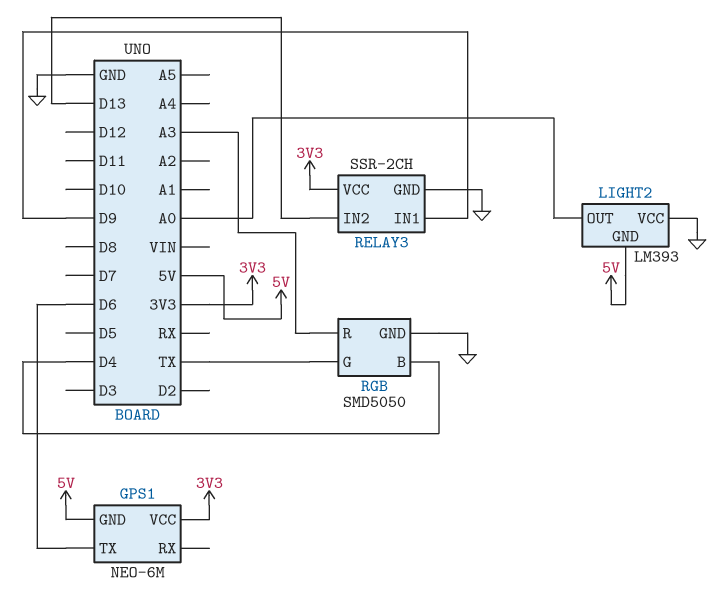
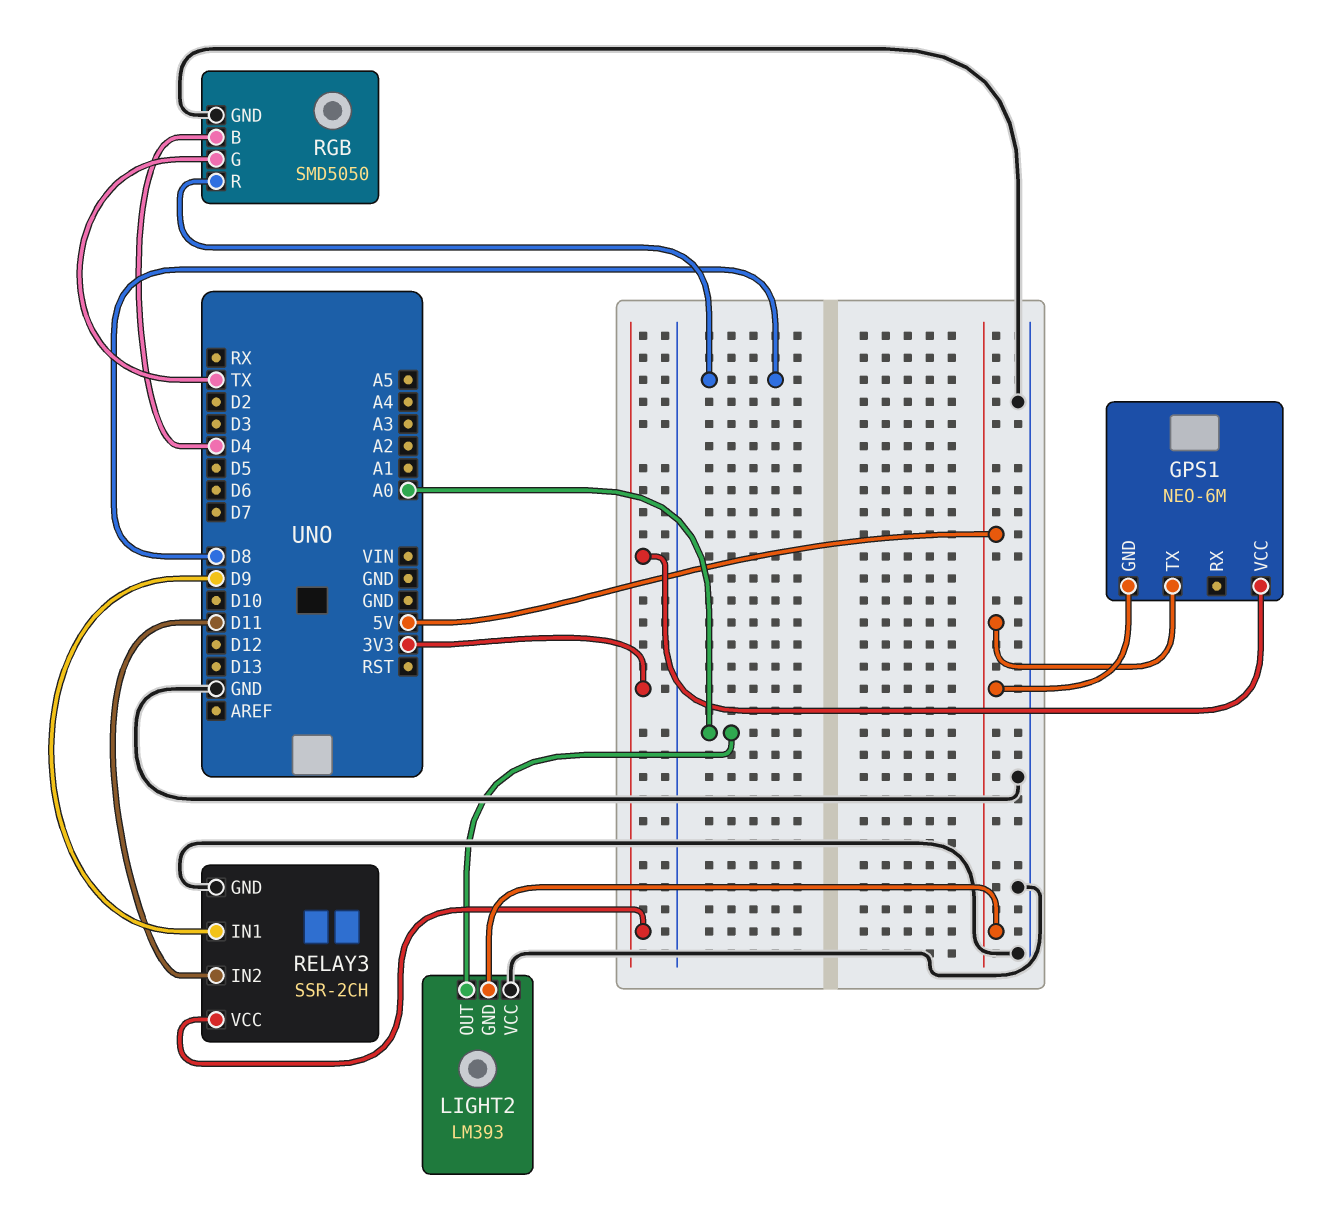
GPS1 pin TX: D6 -> 5V
RELAY3 pin IN2: D13 -> D11
RGB pin R: A3 -> D8

